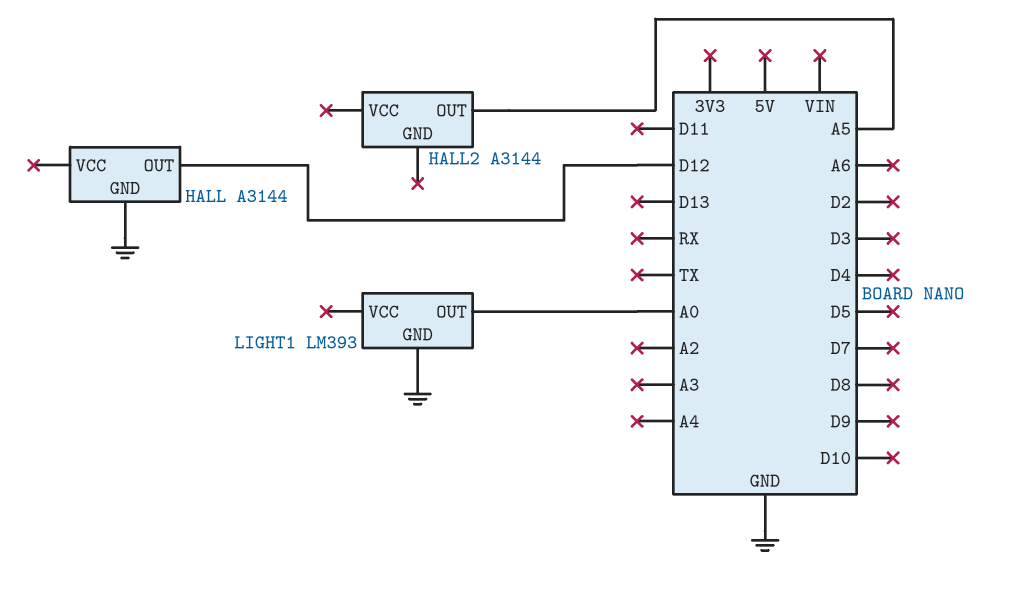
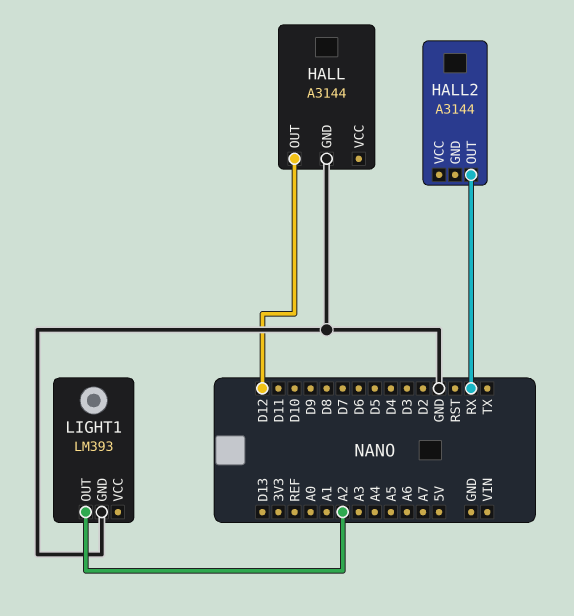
HALL2 pin OUT: A5 -> RX
LIGHT1 pin OUT: A0 -> A2

